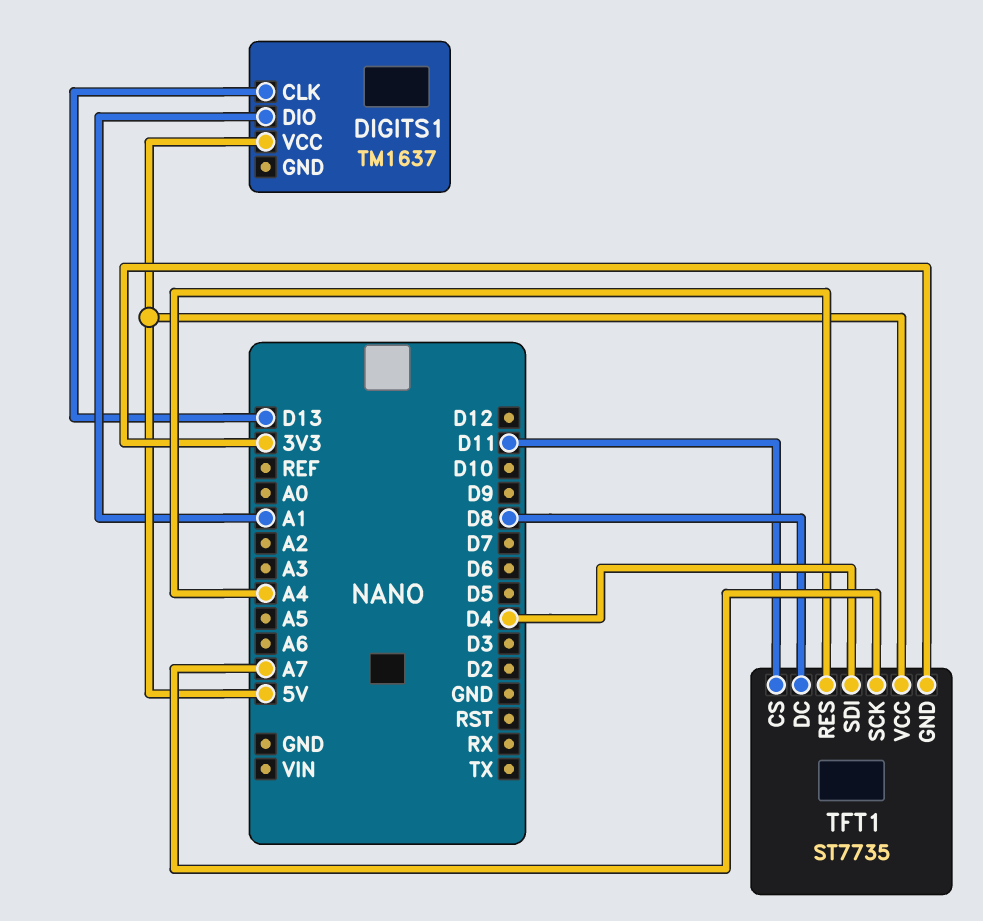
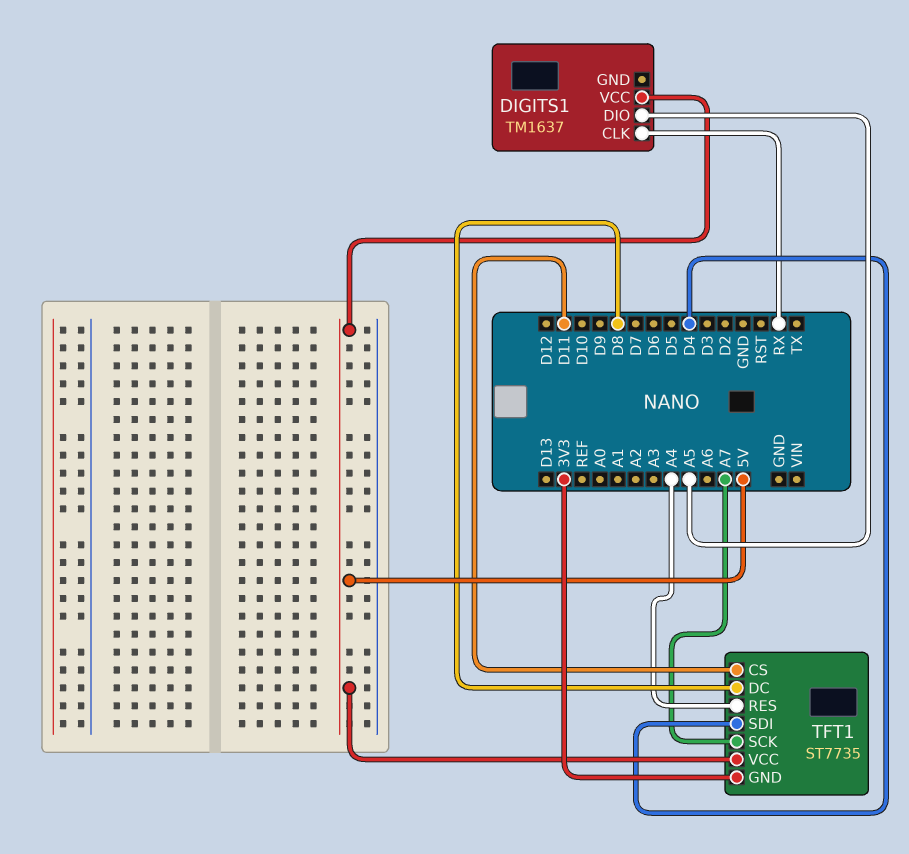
DIGITS1 pin CLK: D13 -> RX
DIGITS1 pin DIO: A1 -> A5

